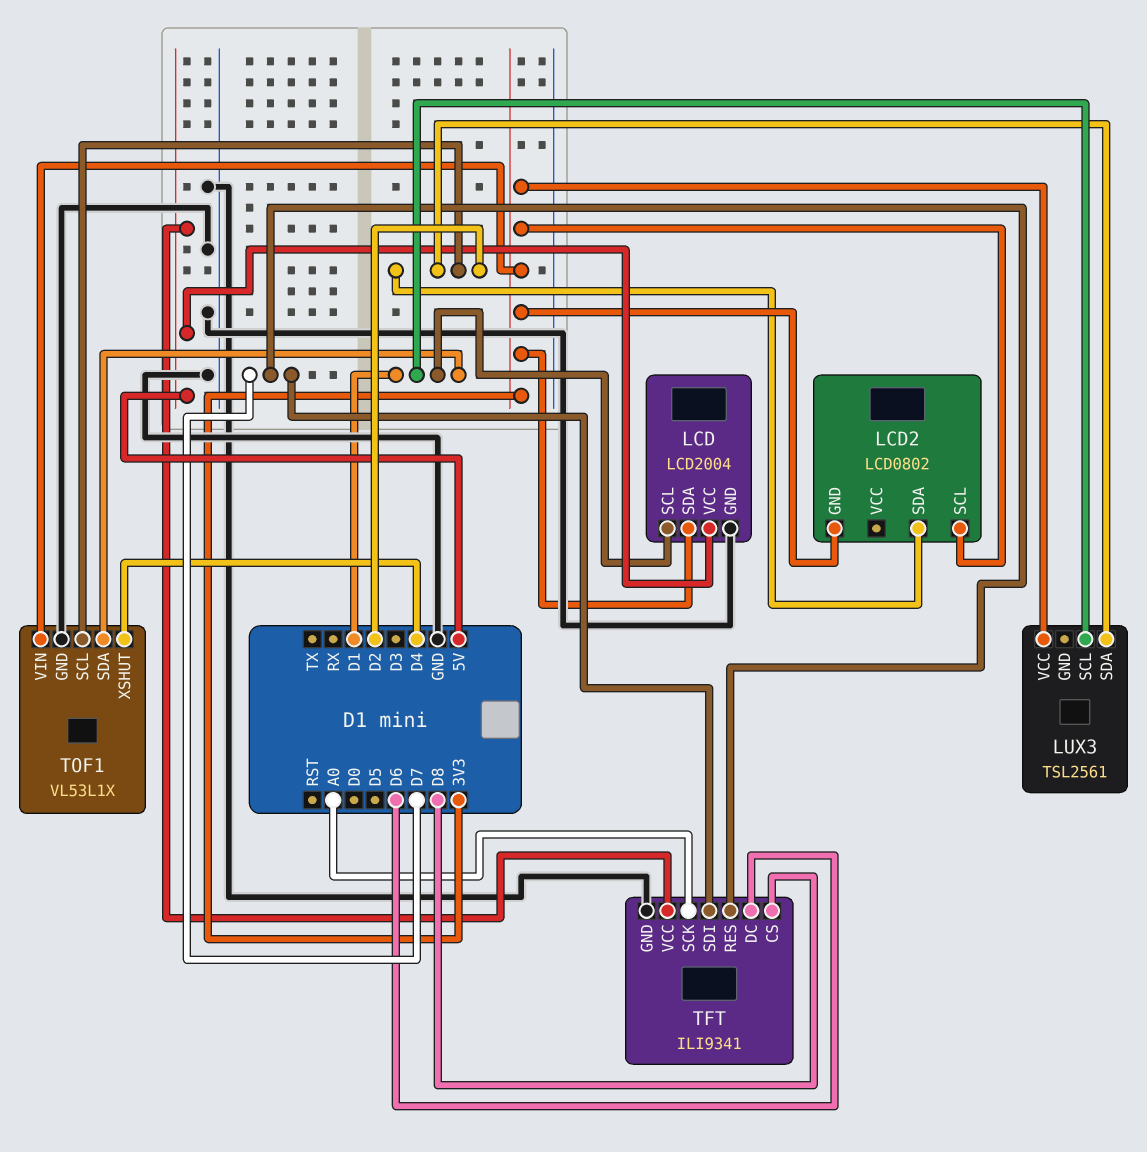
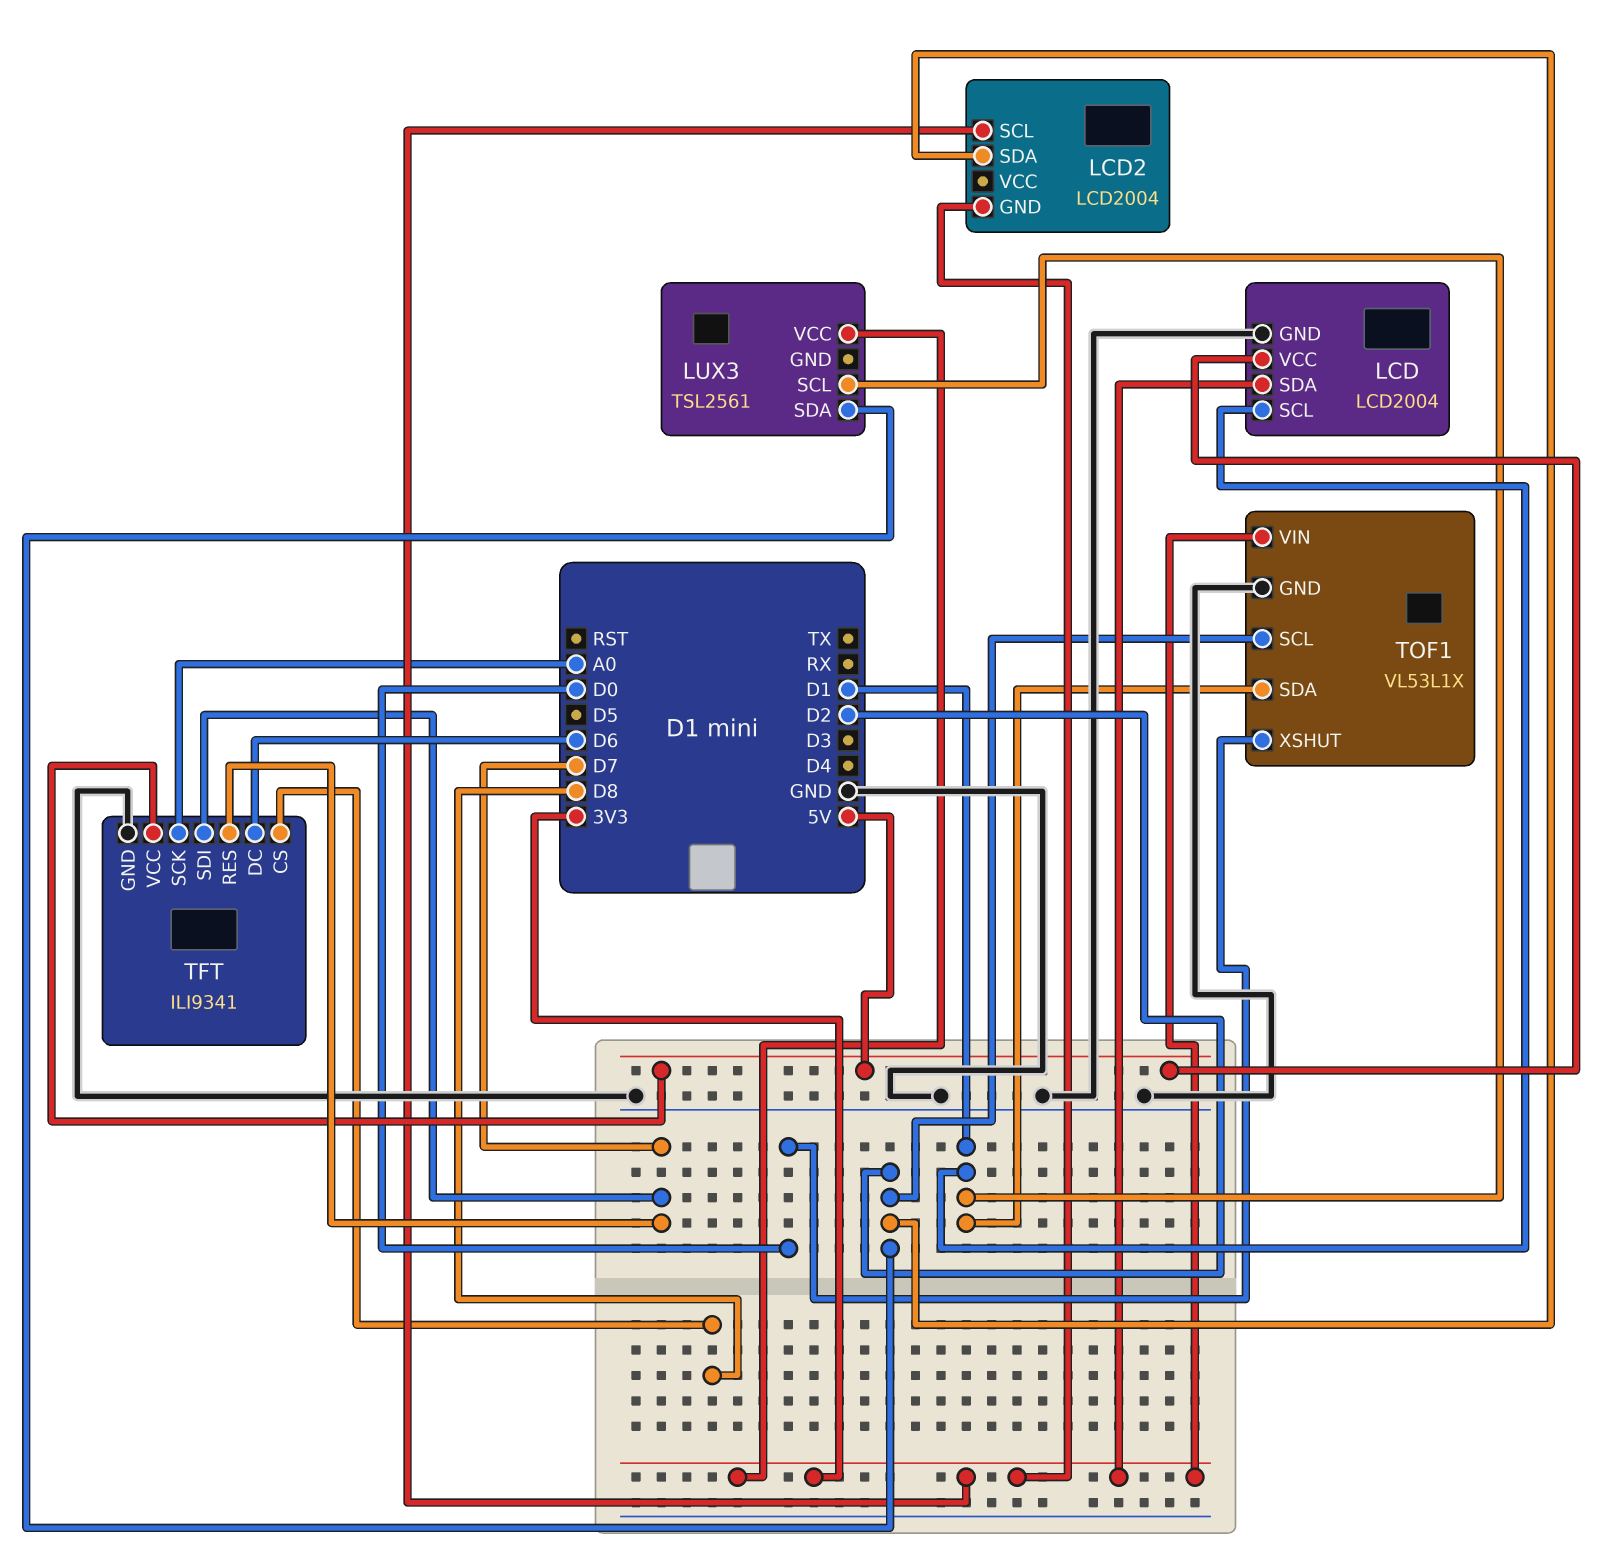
LCD2: LCD0802 -> LCD2004
TOF1 pin XSHUT: D4 -> D0

